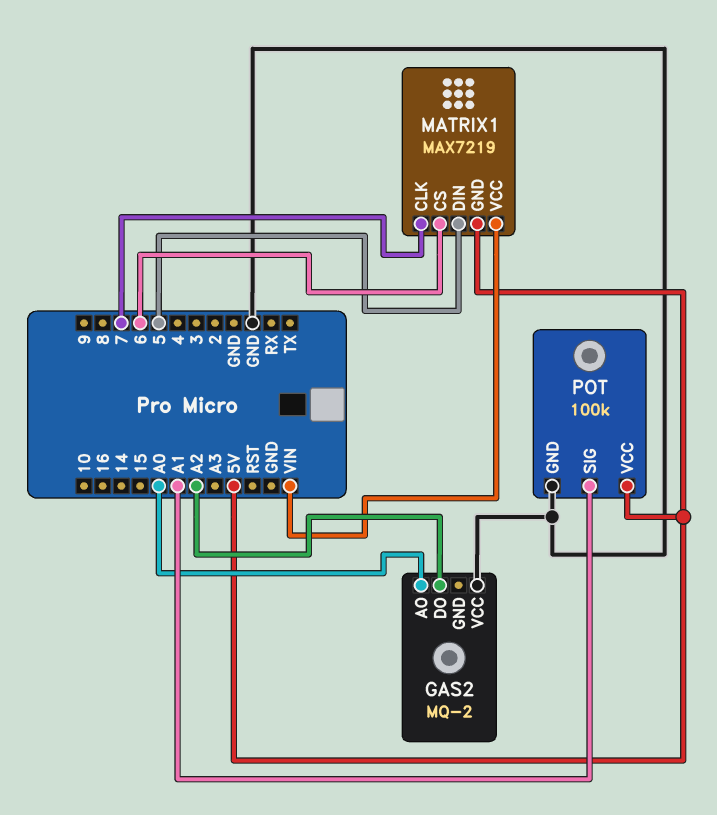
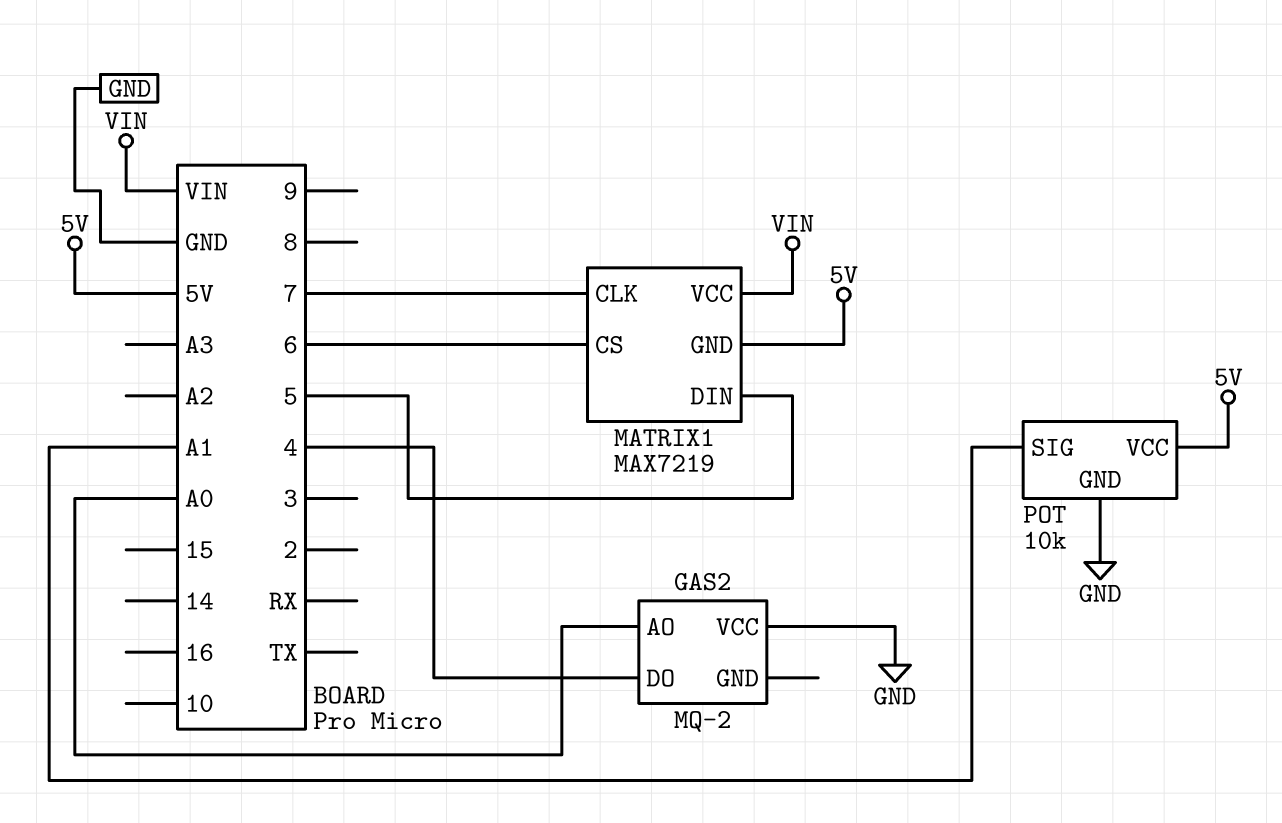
GAS2 pin DO: A2 -> 4
POT: 100k -> 10k

